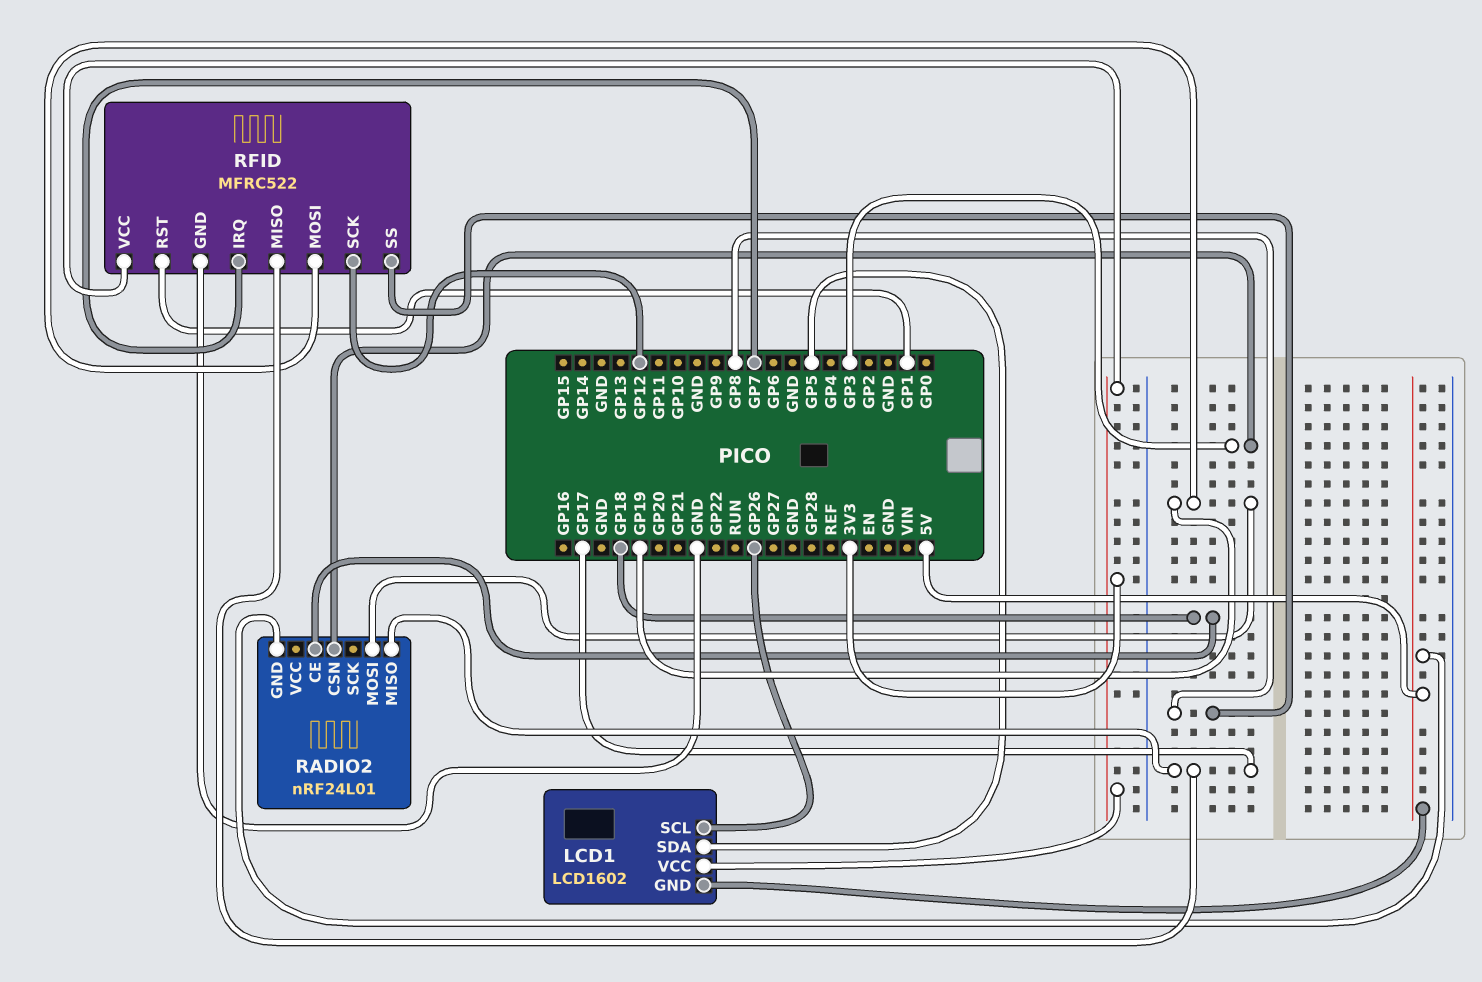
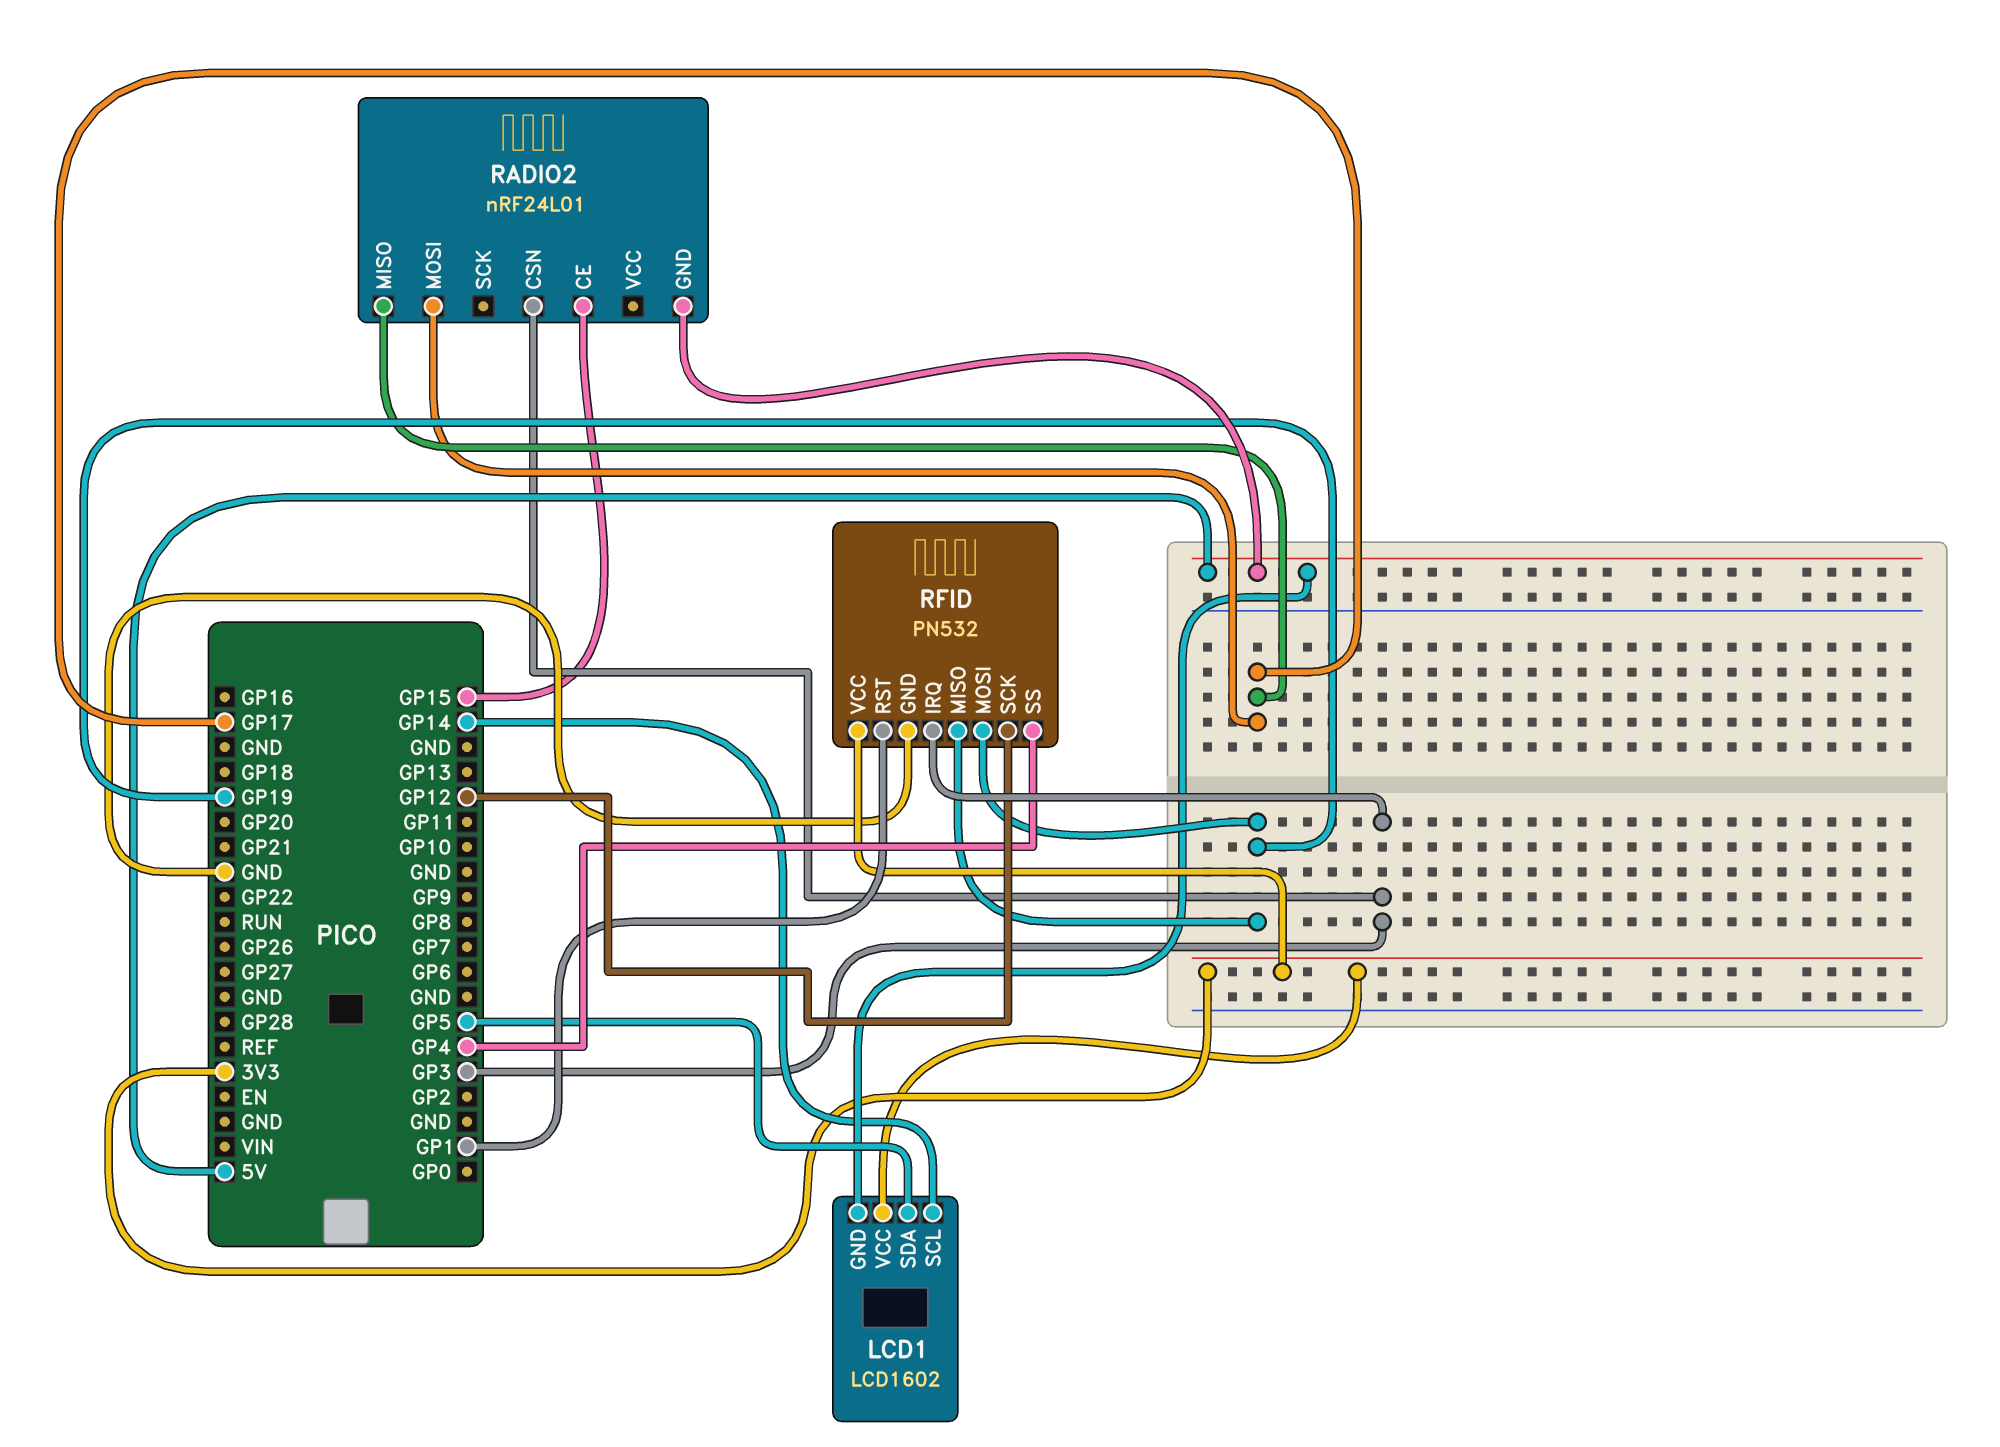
LCD1 pin SCL: GP26 -> GP14
RADIO2 pin CE: GP18 -> GP15
RADIO2 pin MOSI: GP19 -> GP17
RFID: MFRC522 -> PN532
RFID pin IRQ: GP7 -> GP3
RFID pin MISO: GP17 -> GP19
RFID pin SS: GP8 -> GP4

